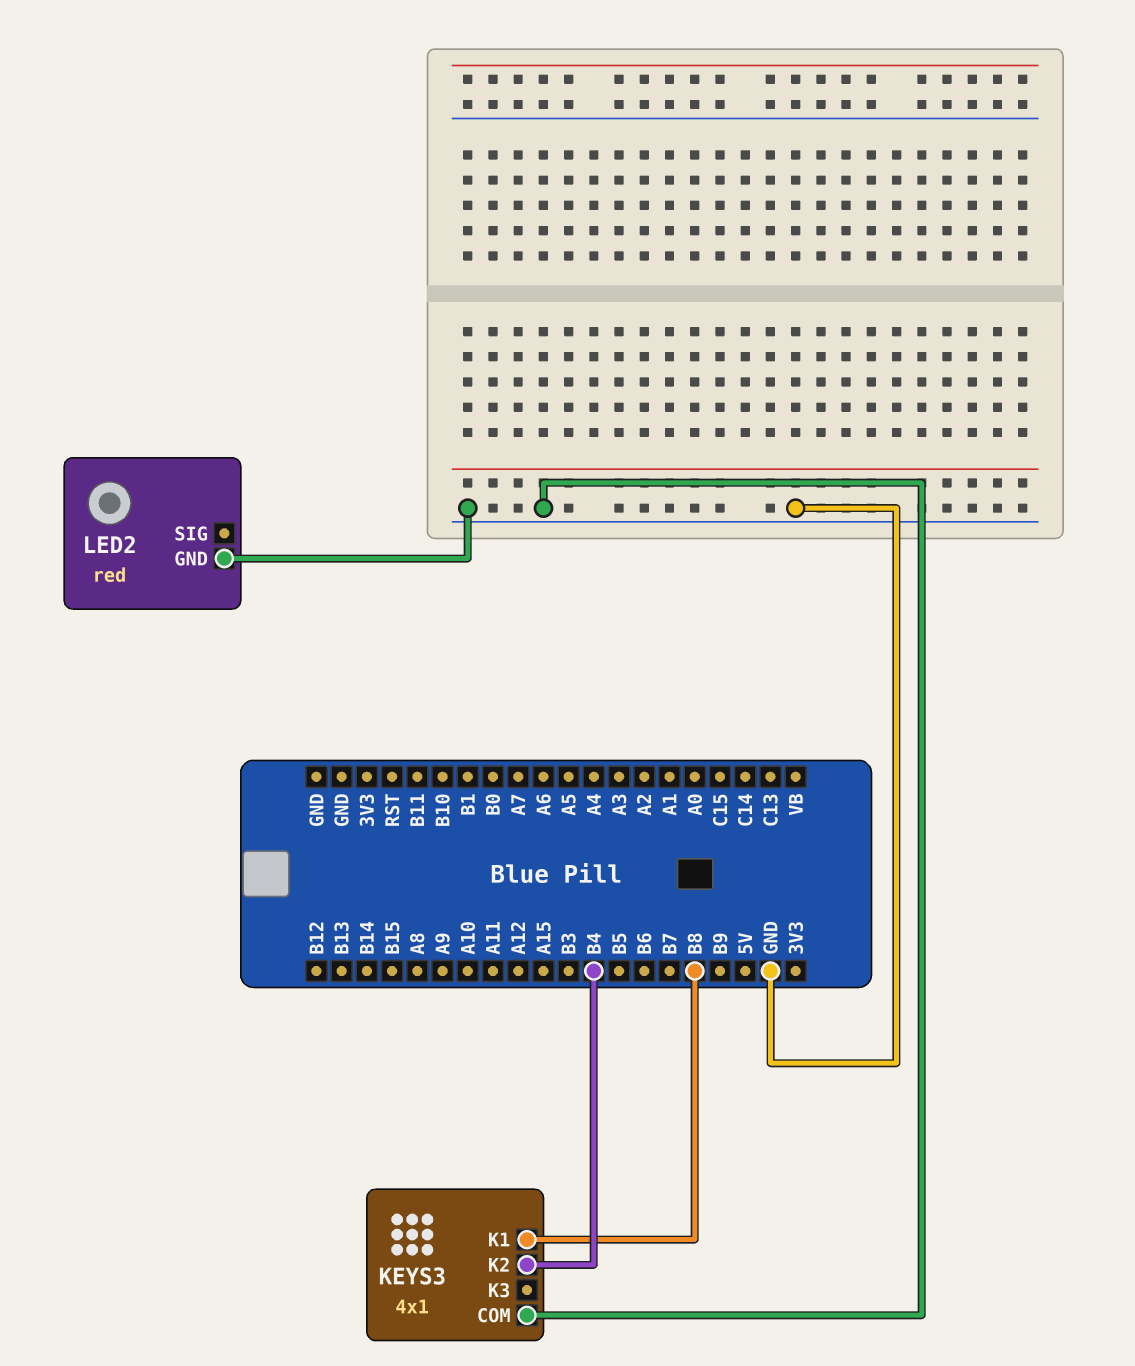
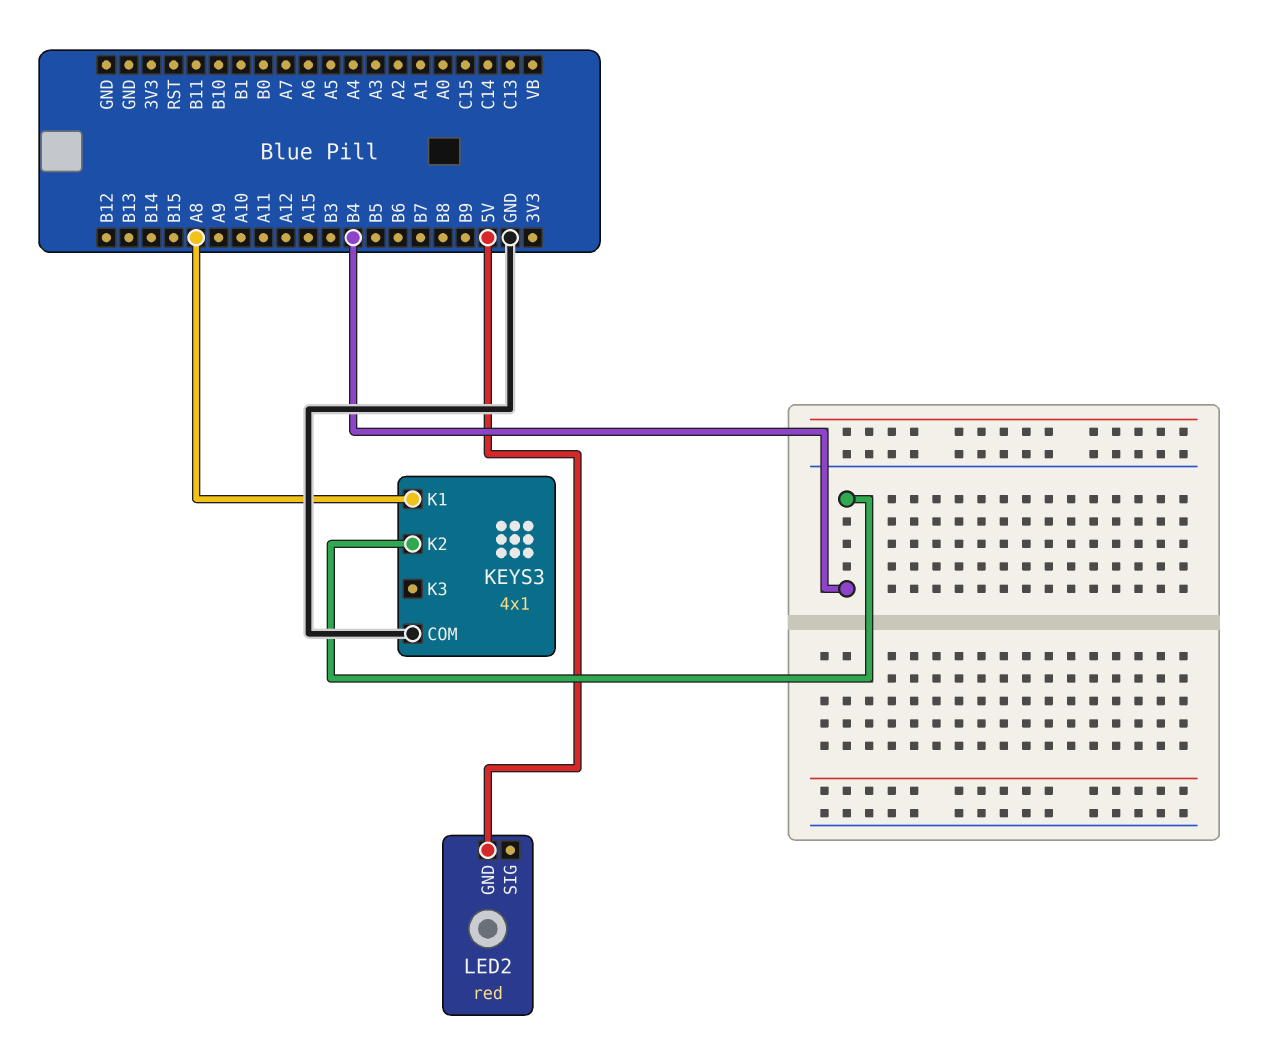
KEYS3 pin K1: B8 -> A8
LED2 pin GND: GND -> 5V

